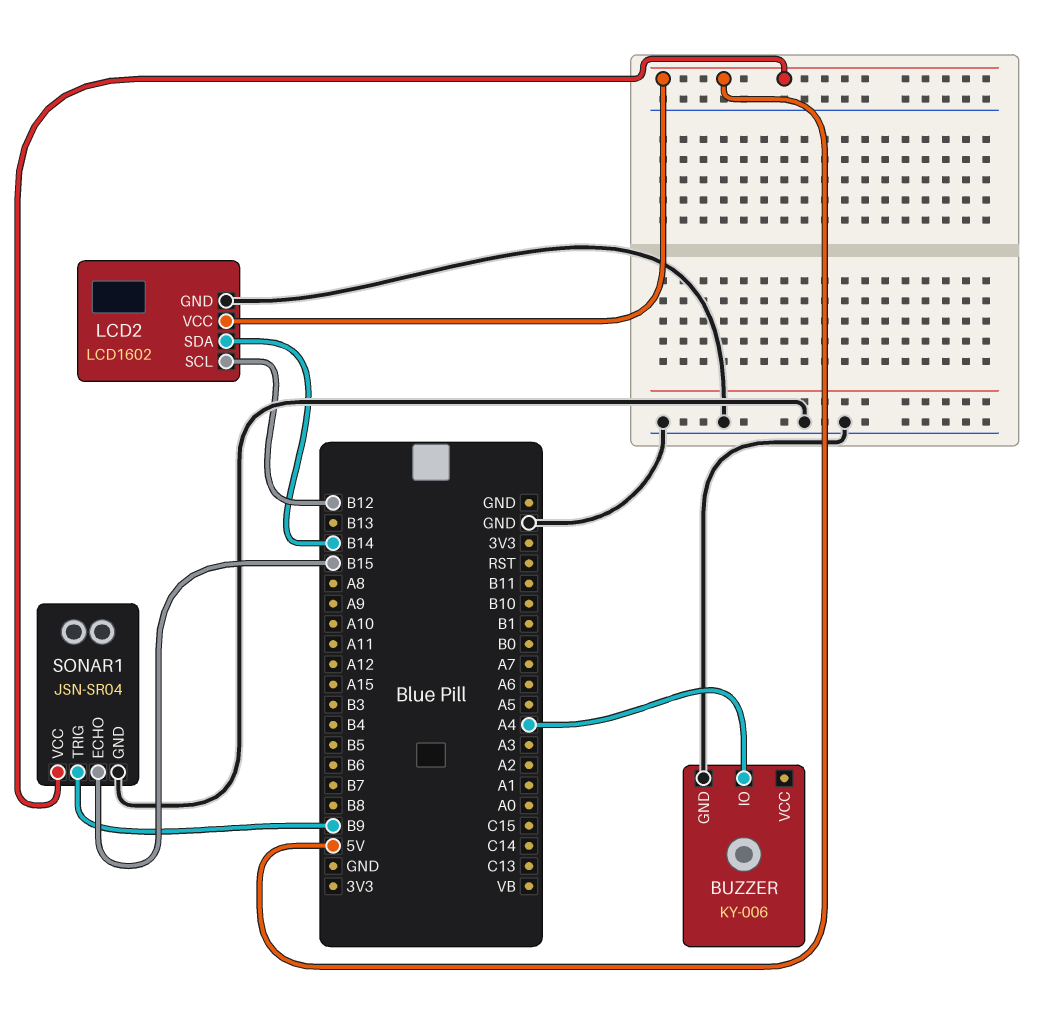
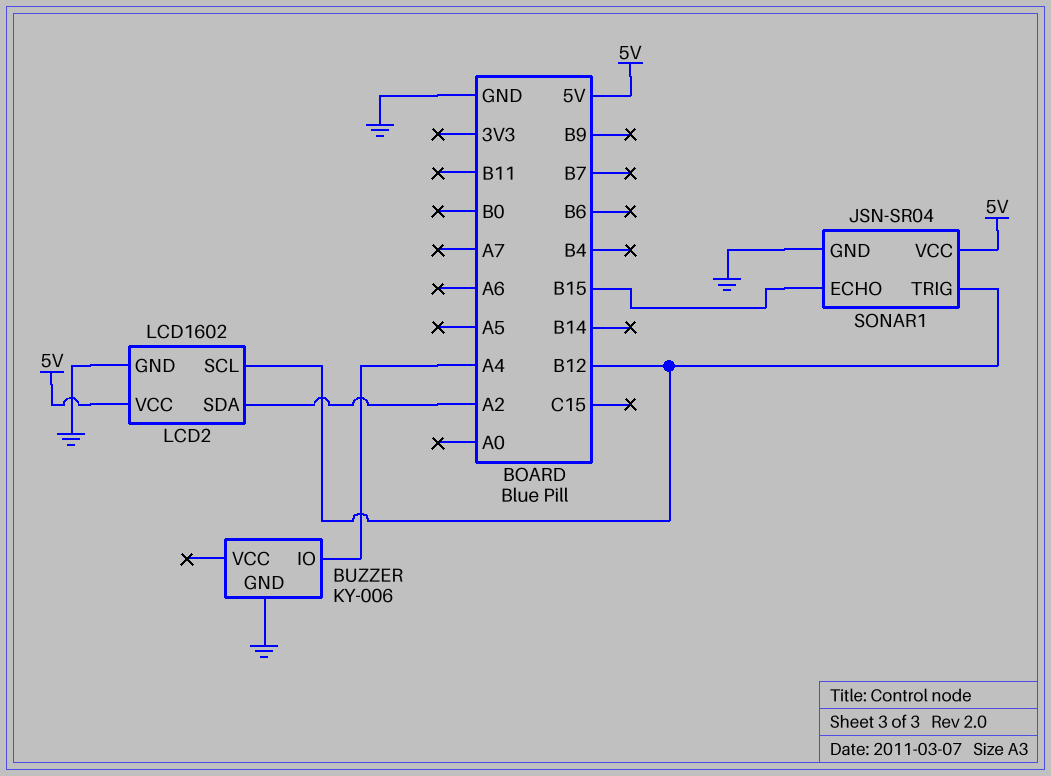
LCD2 pin SDA: B14 -> A2
SONAR1 pin TRIG: B9 -> B12

